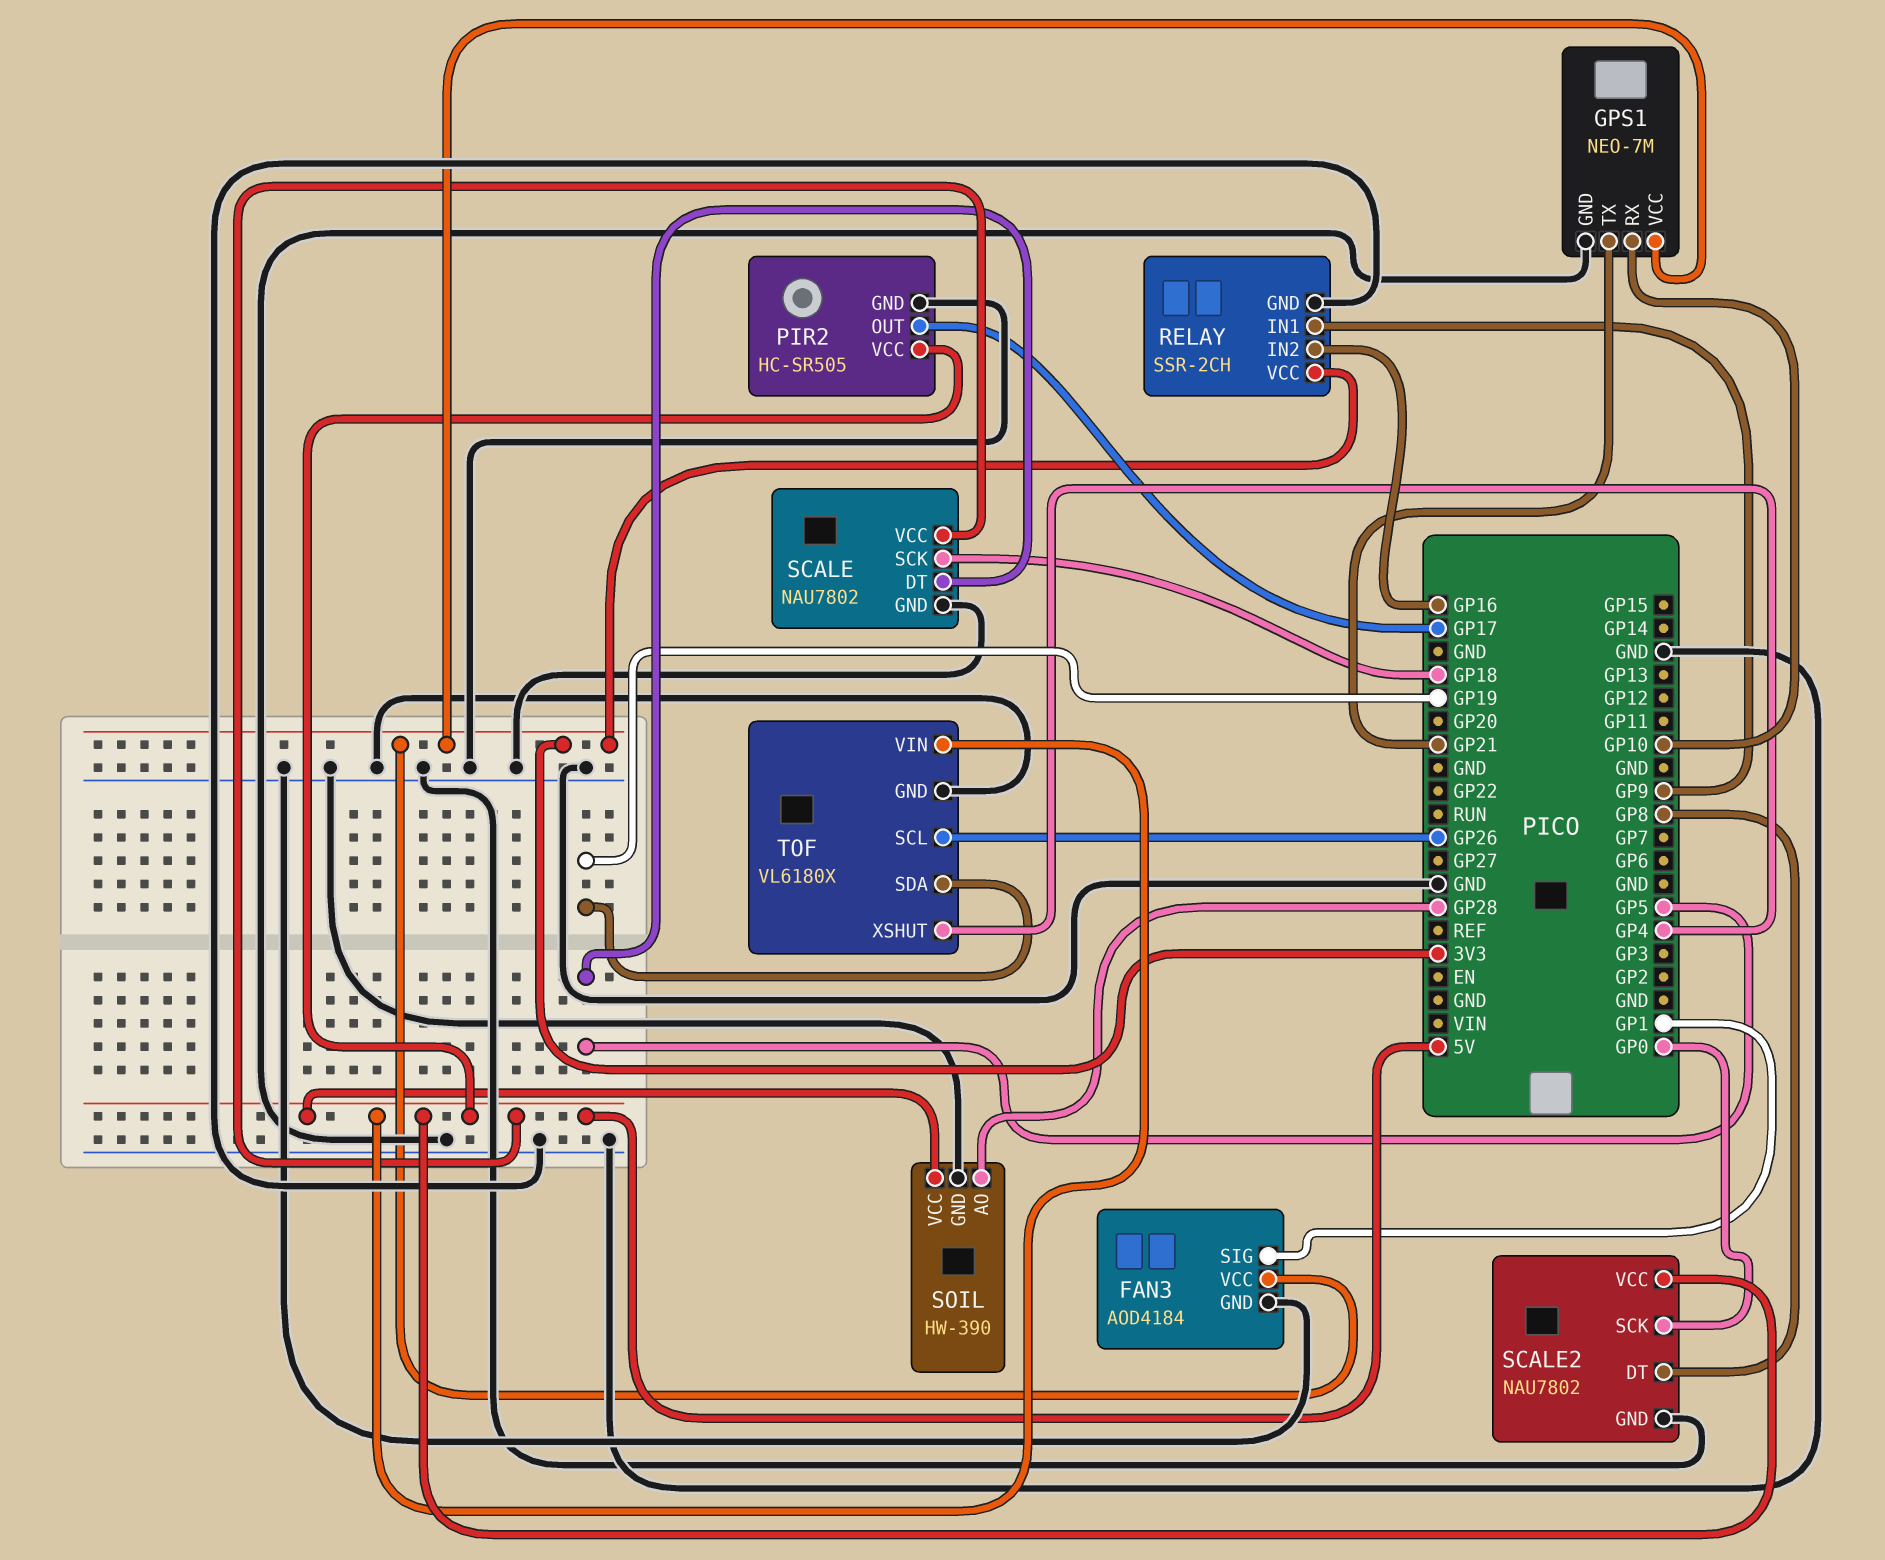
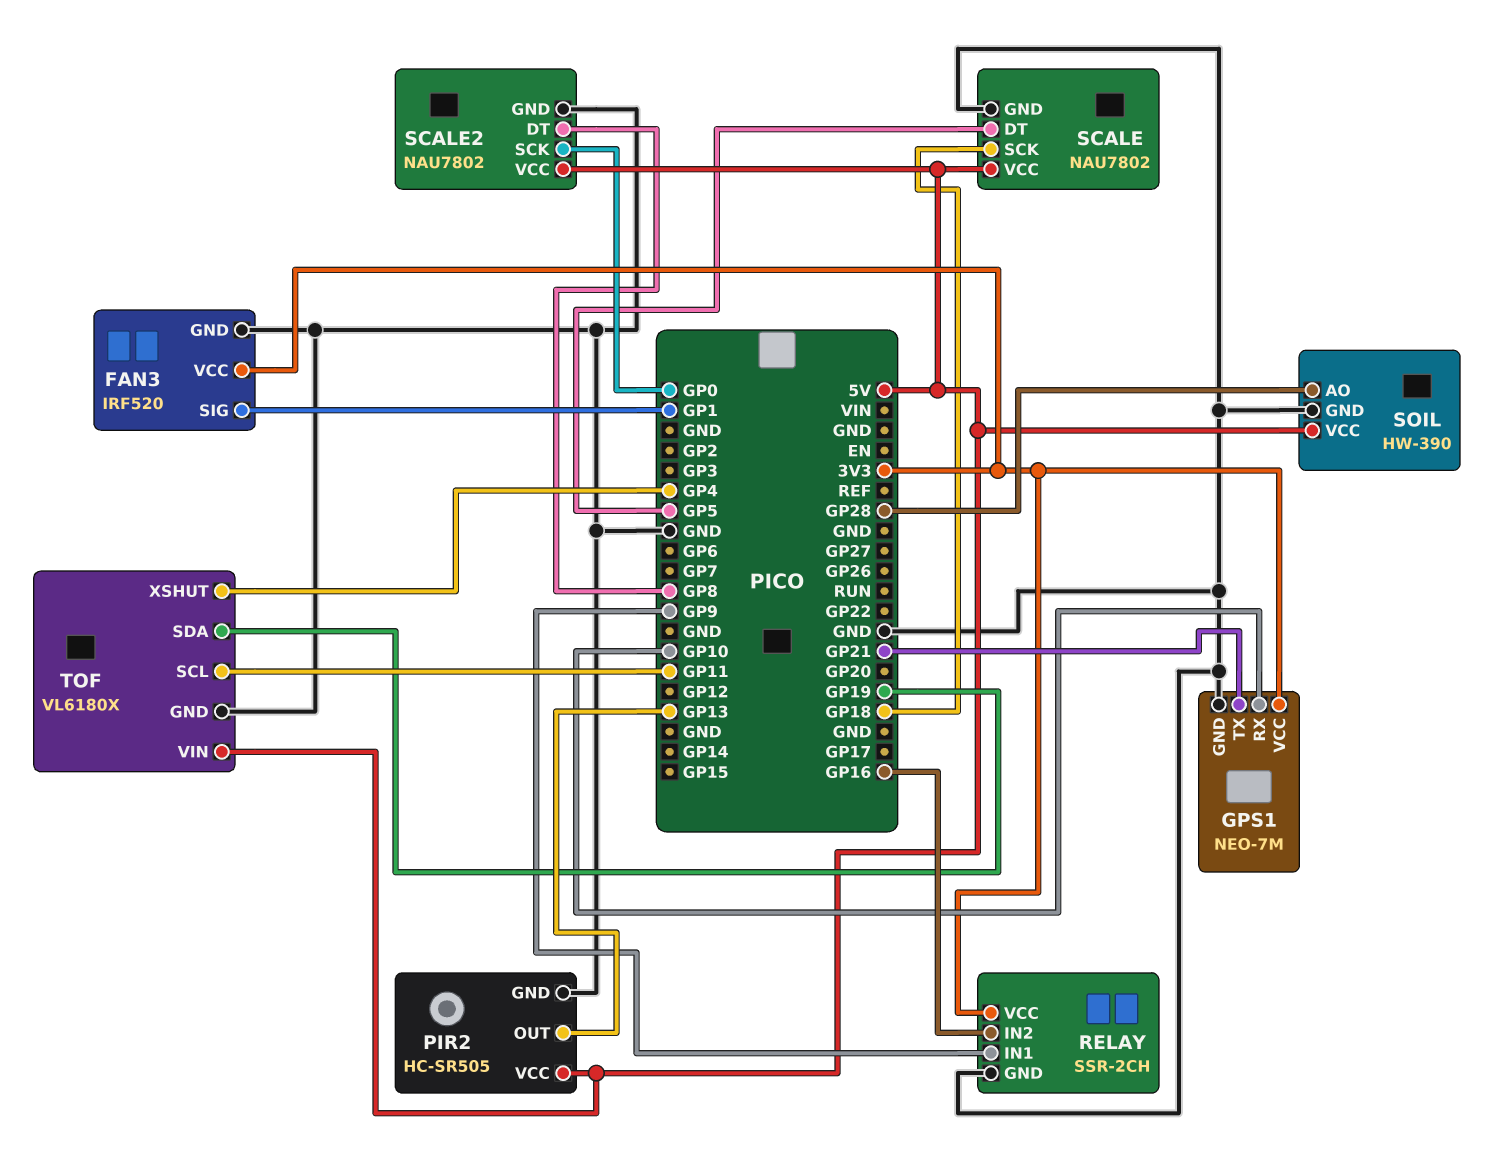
FAN3: AOD4184 -> IRF520
PIR2 pin OUT: GP17 -> GP13
TOF pin SCL: GP26 -> GP11

